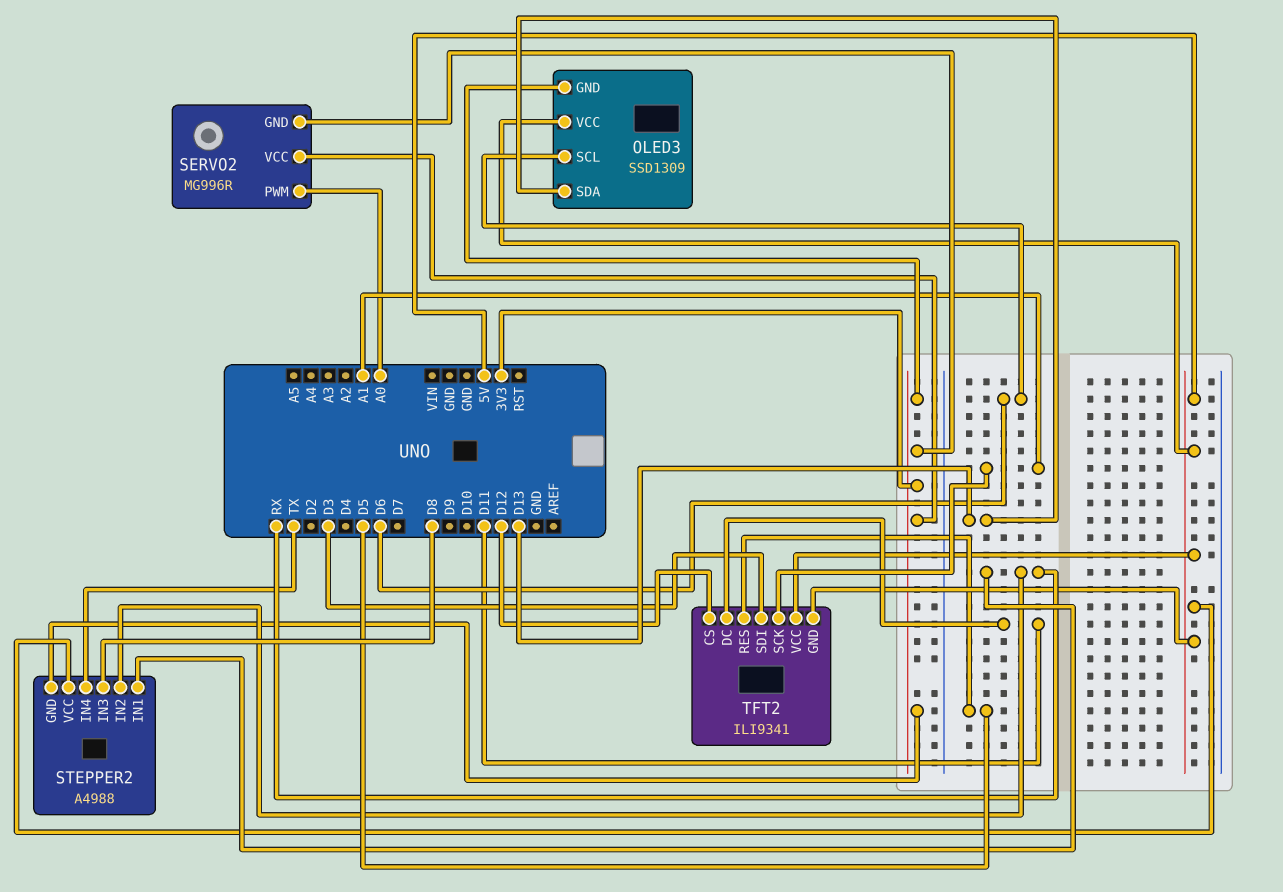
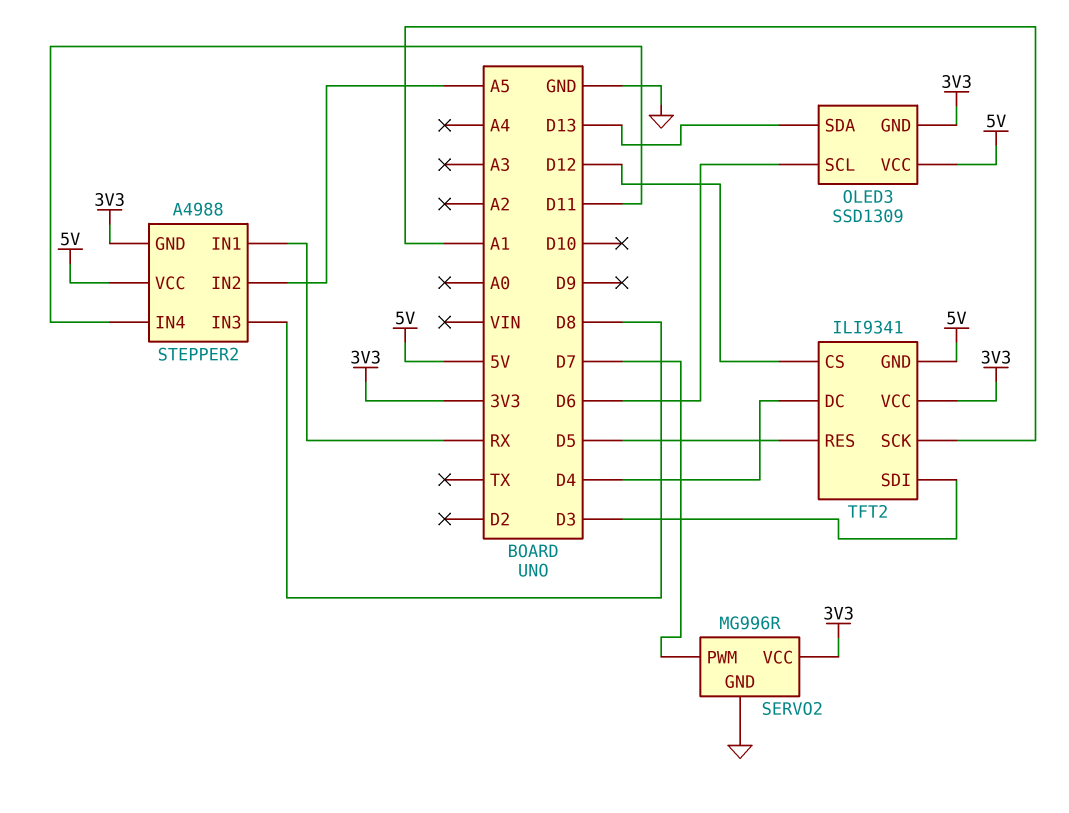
SERVO2 pin GND: 3V3 -> GND
SERVO2 pin PWM: A0 -> D7
STEPPER2 pin IN2: RX -> A5
STEPPER2 pin IN4: TX -> D11
TFT2 pin DC: D11 -> D4
TFT2 pin VCC: 5V -> 3V3

